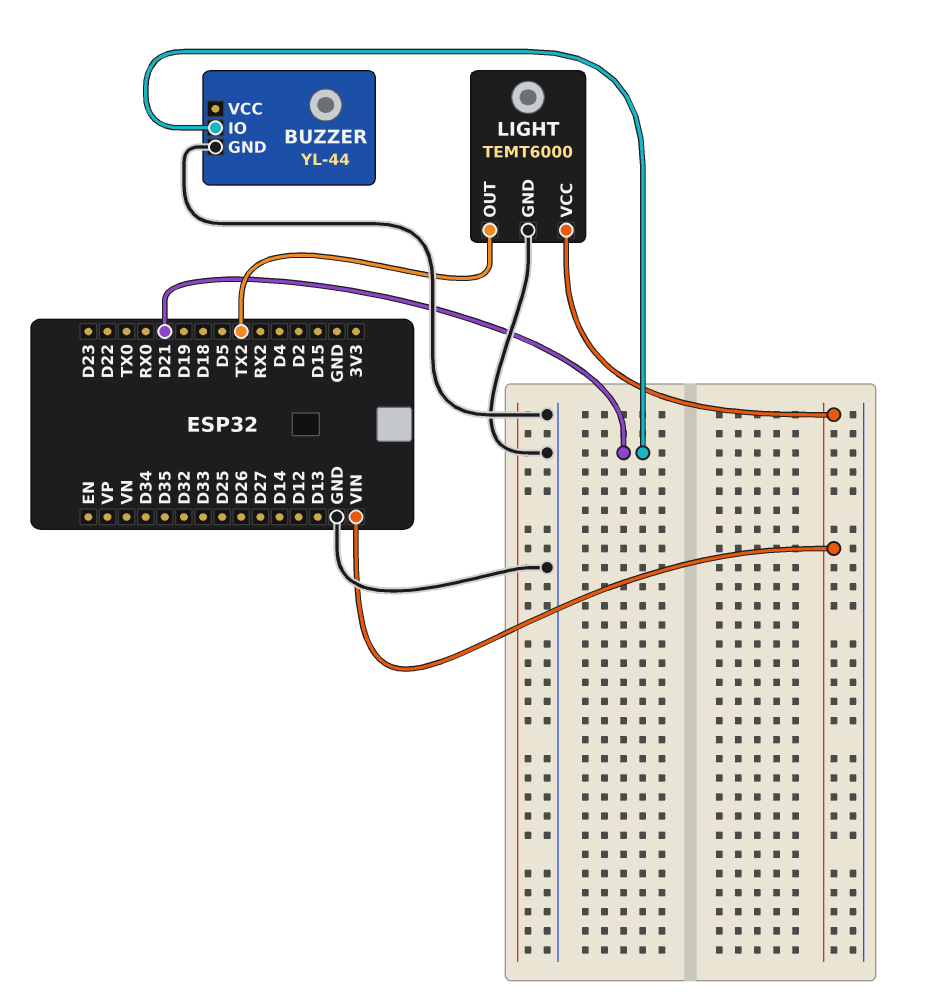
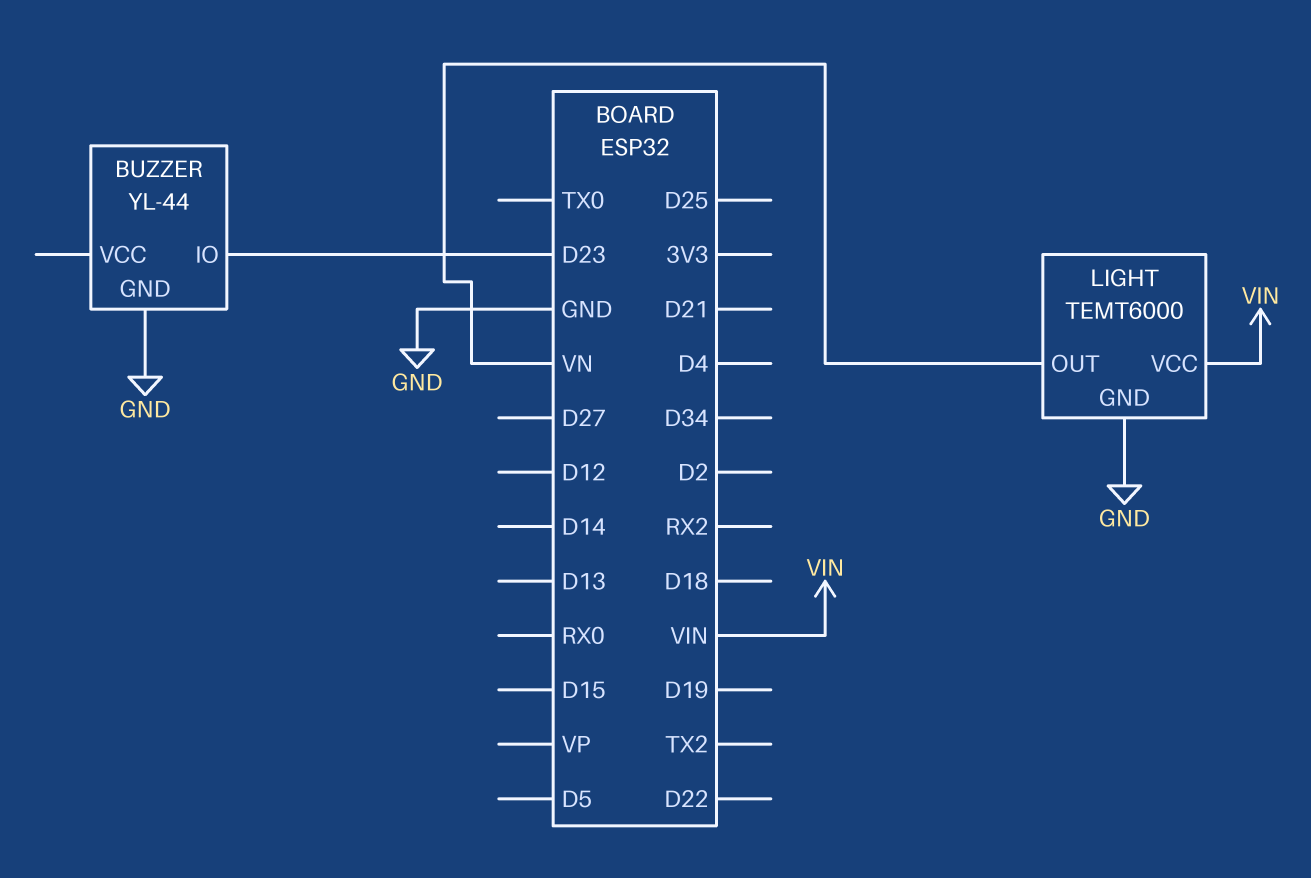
BUZZER pin IO: D21 -> D23
LIGHT pin OUT: TX2 -> VN

